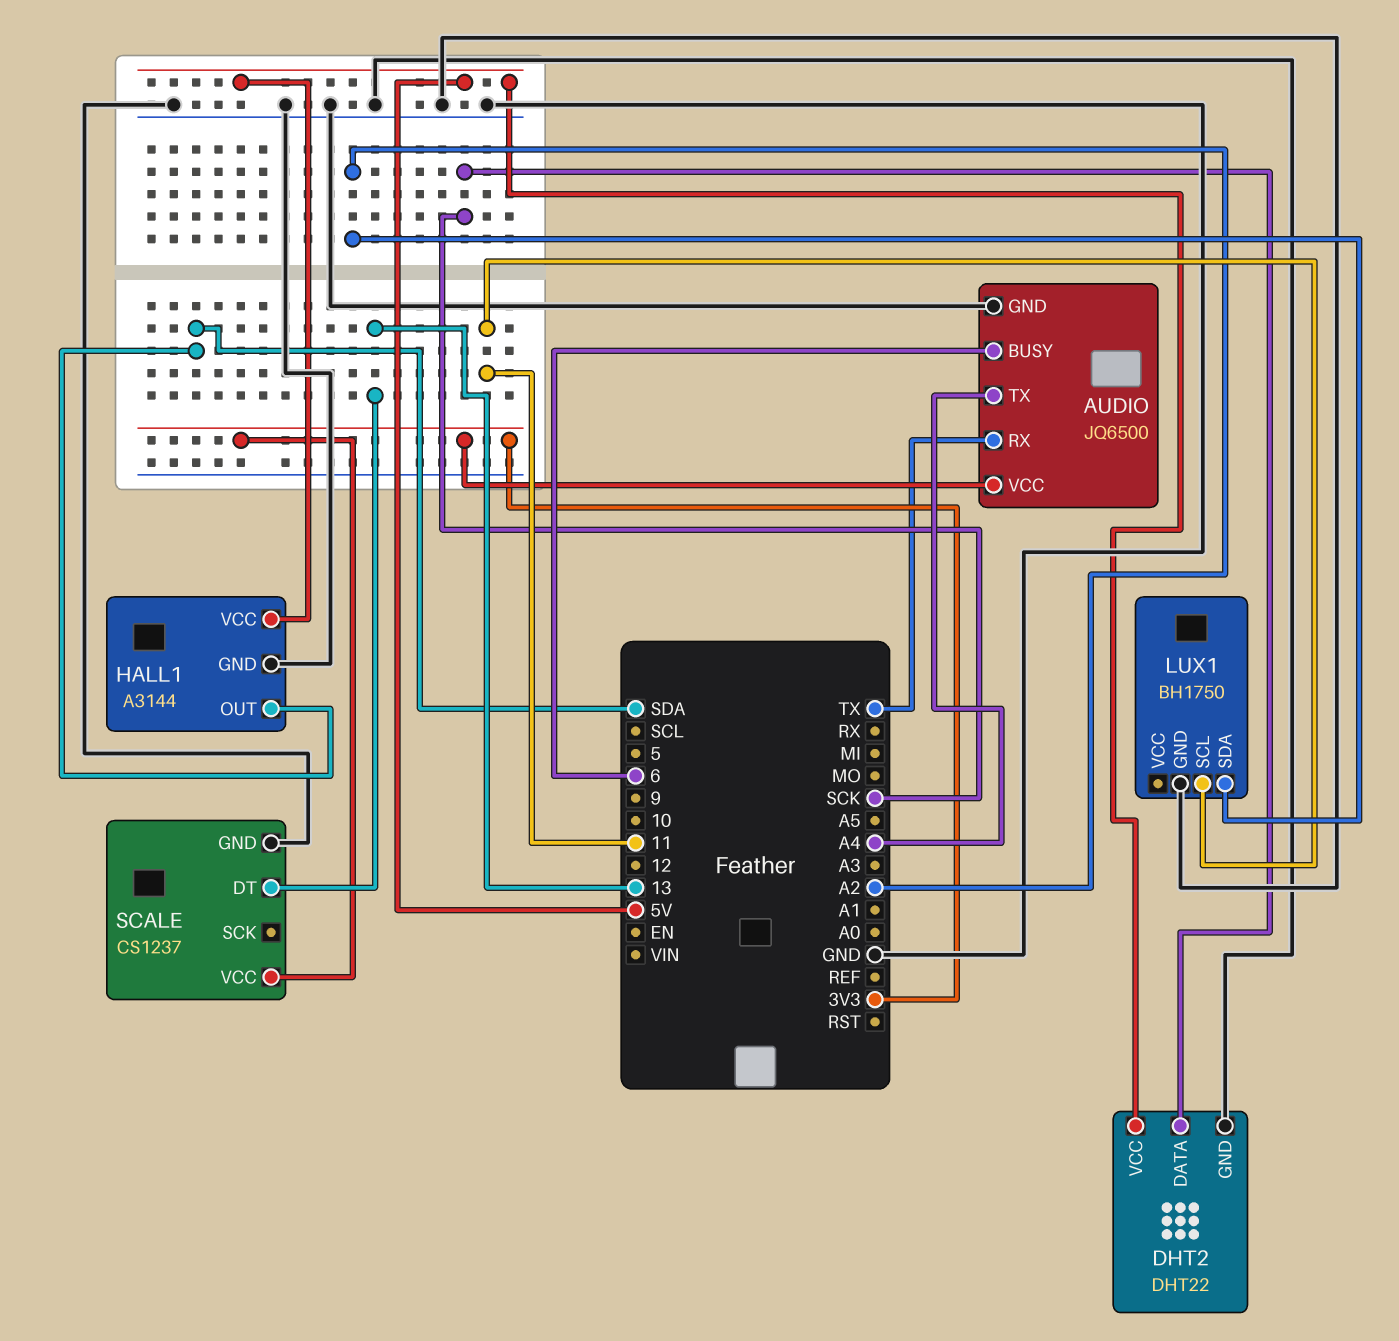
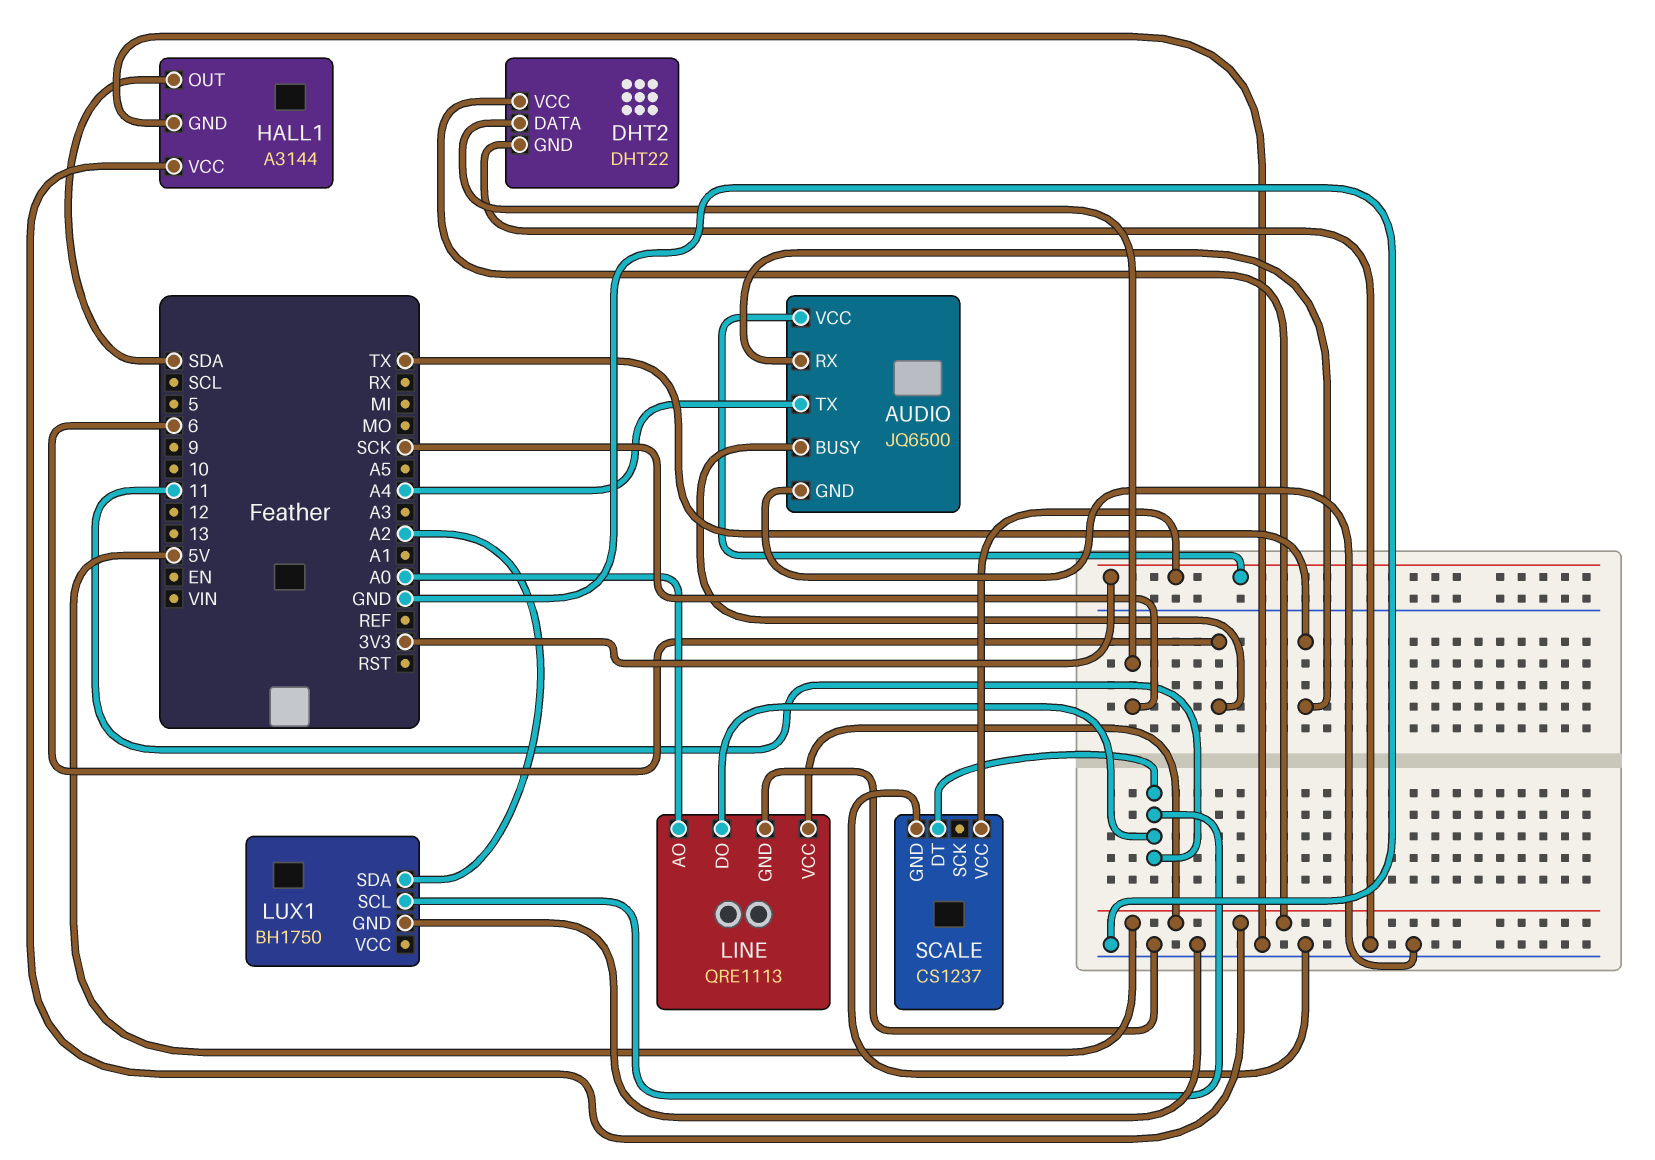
LINE: none -> QRE1113
LINE pin AO: none -> A0
LINE pin DO: none -> 11
LINE pin GND: none -> GND
LINE pin VCC: none -> 5V
SCALE pin DT: 13 -> 11

